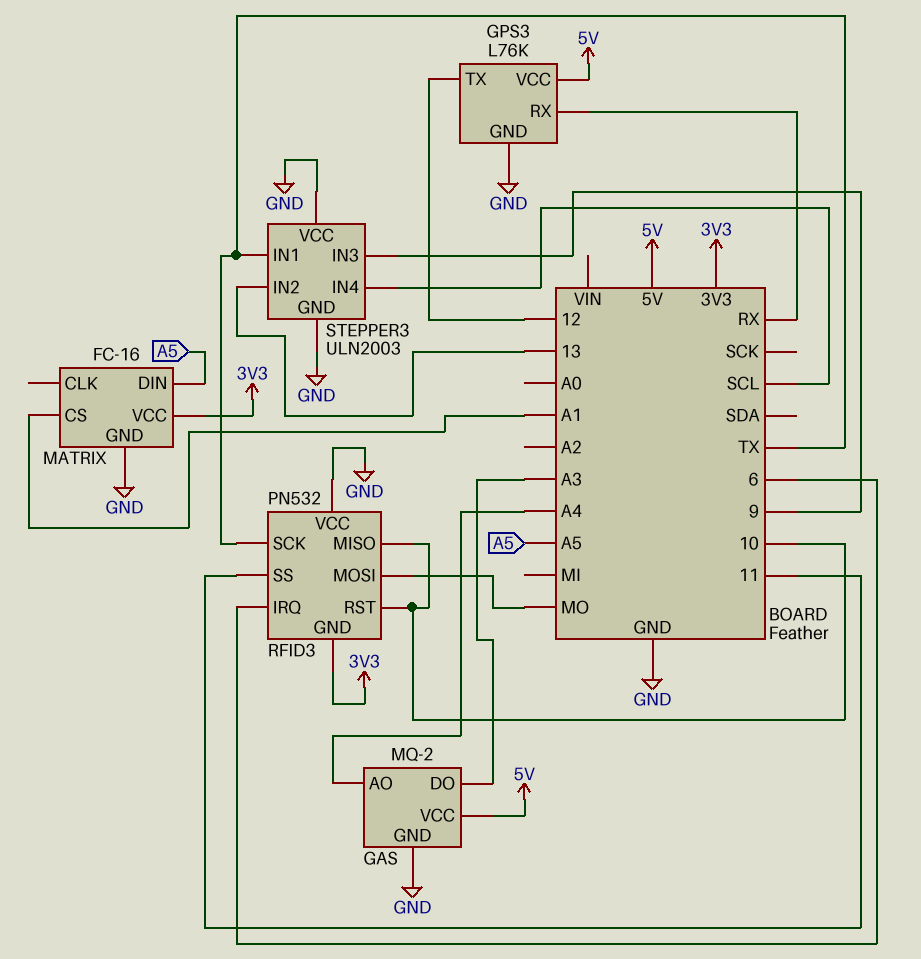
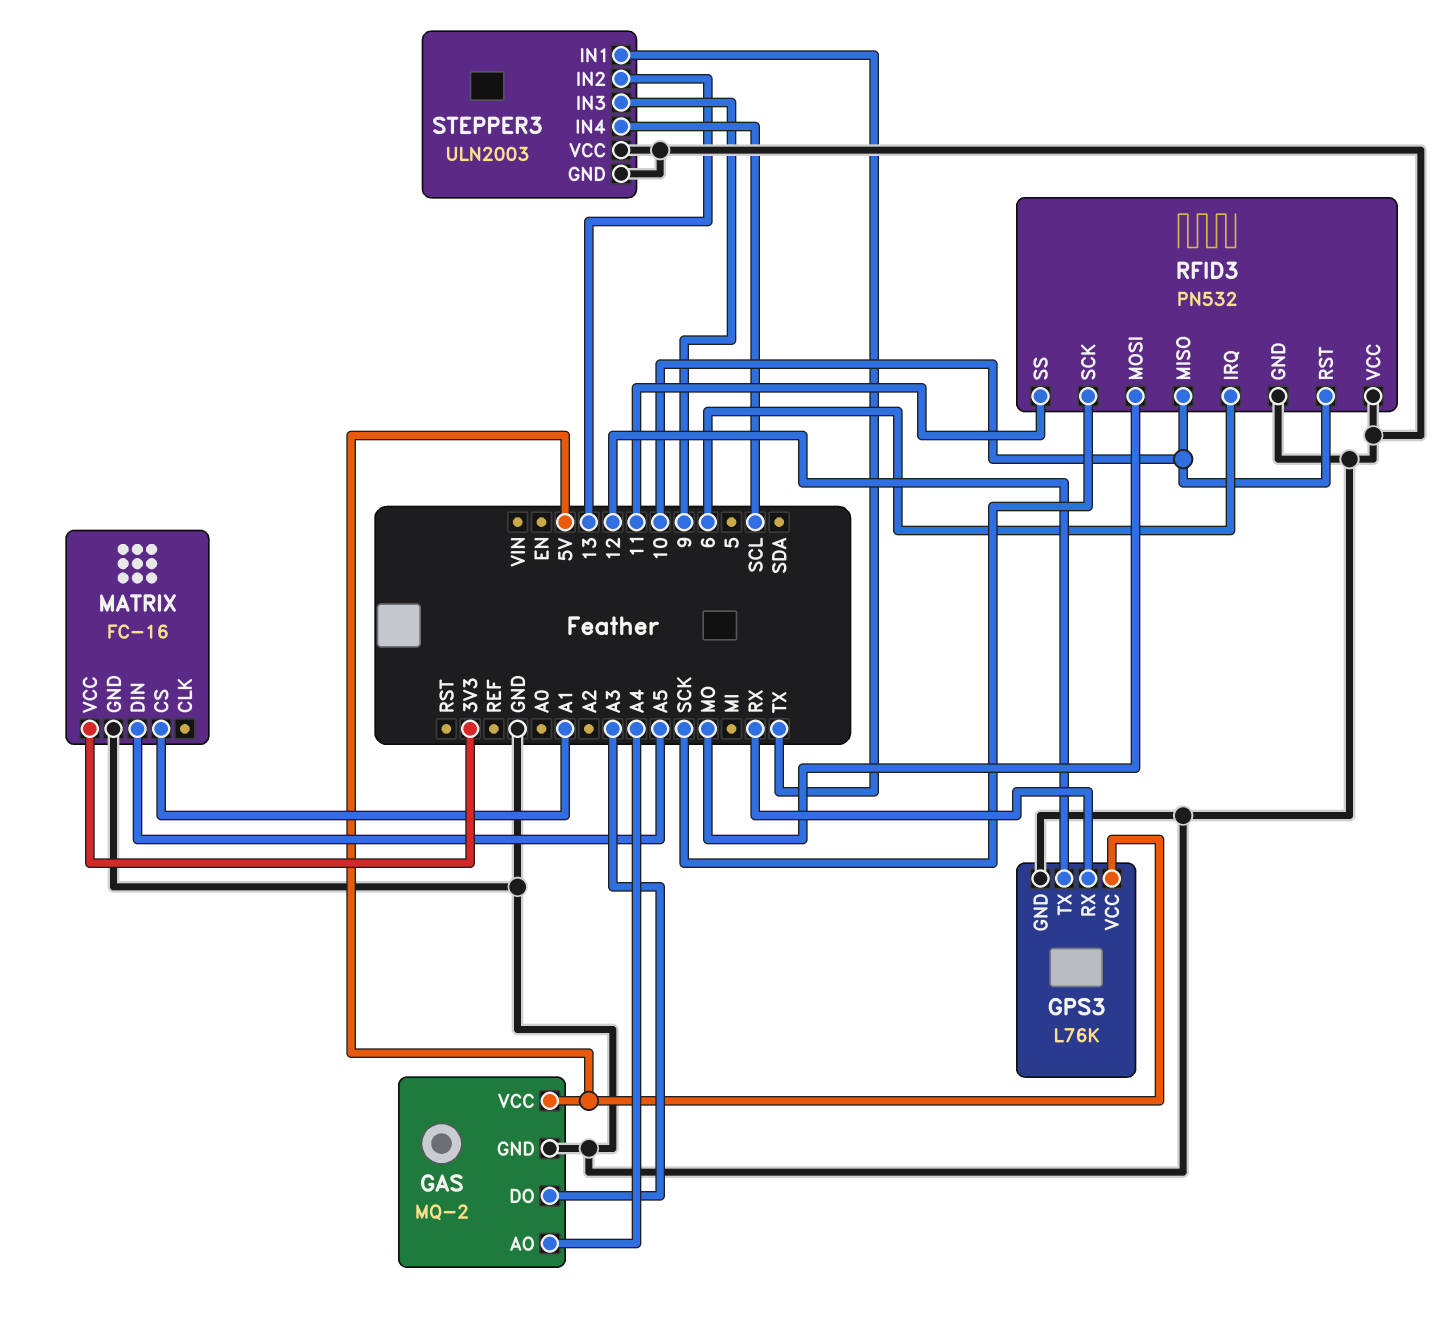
RFID3 pin GND: 3V3 -> GND
RFID3 pin SCK: TX -> SCK

